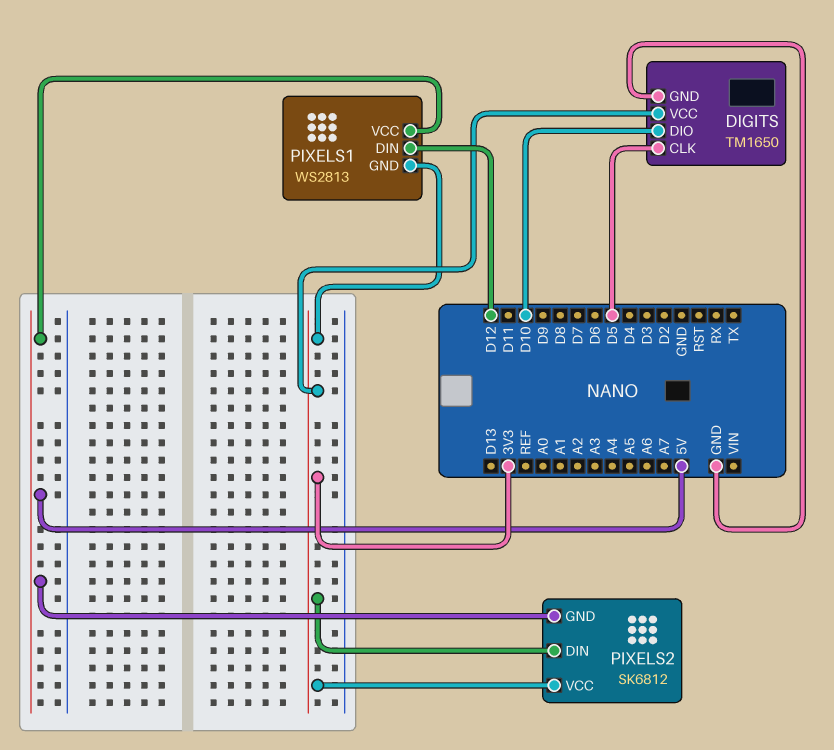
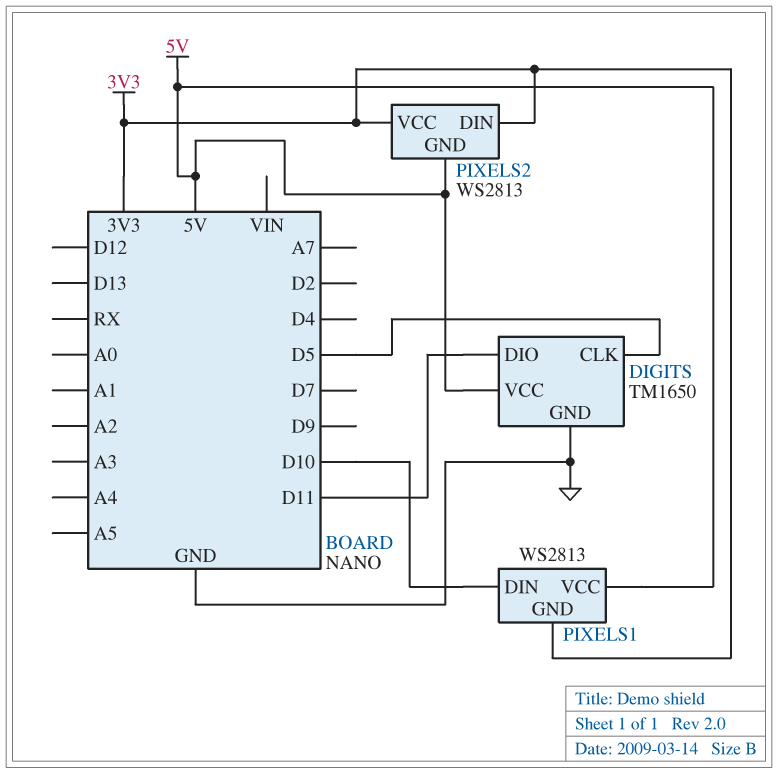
DIGITS pin DIO: D10 -> D11
DIGITS pin VCC: 3V3 -> 5V
PIXELS1 pin DIN: D12 -> D10
PIXELS2: SK6812 -> WS2813

